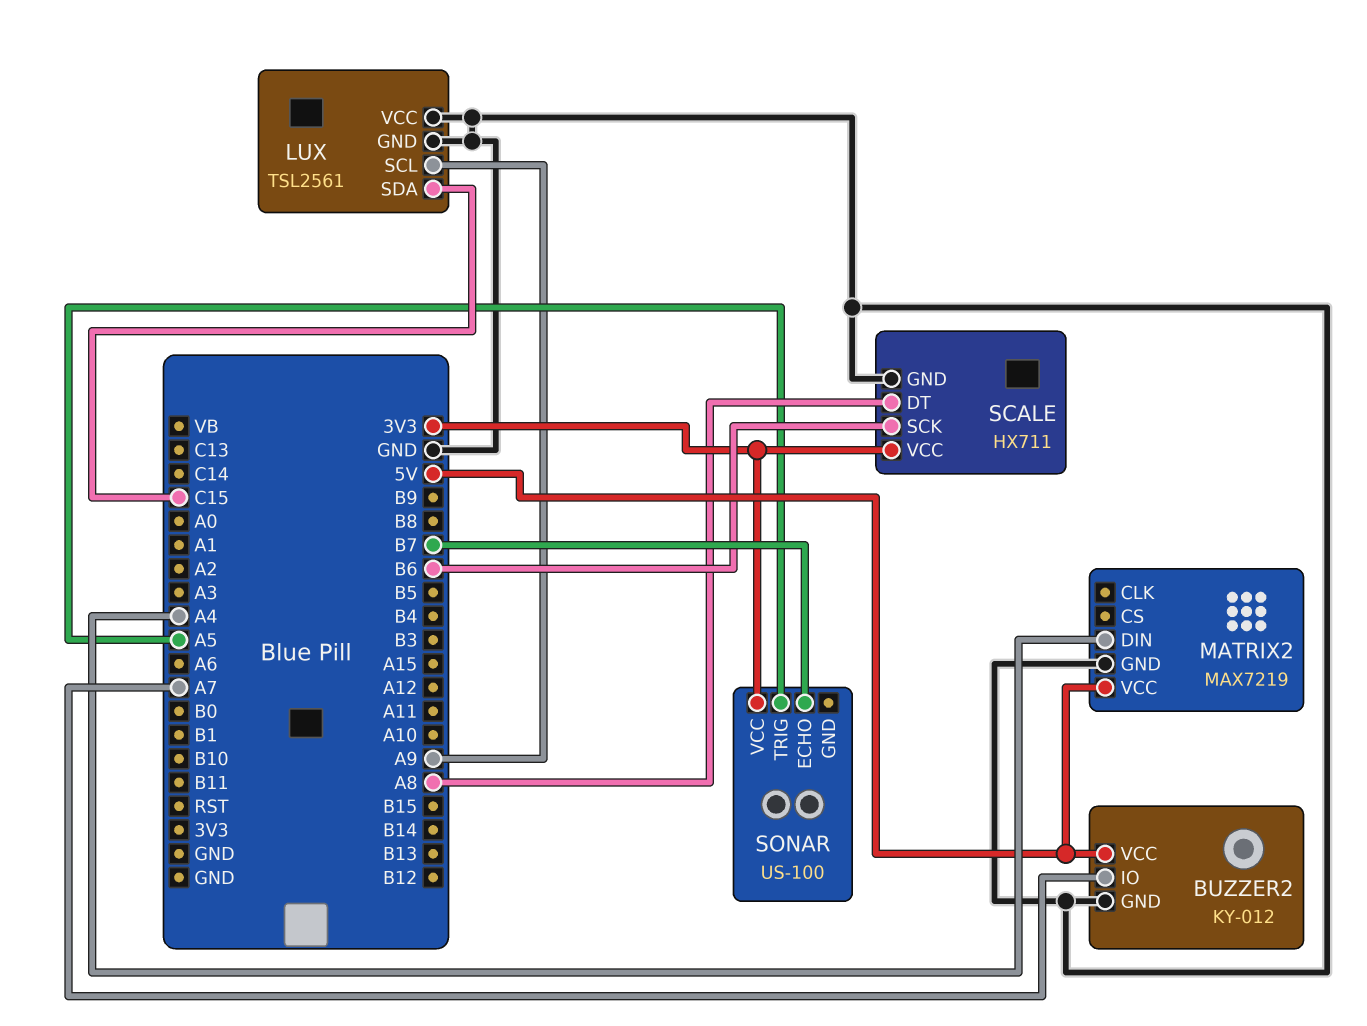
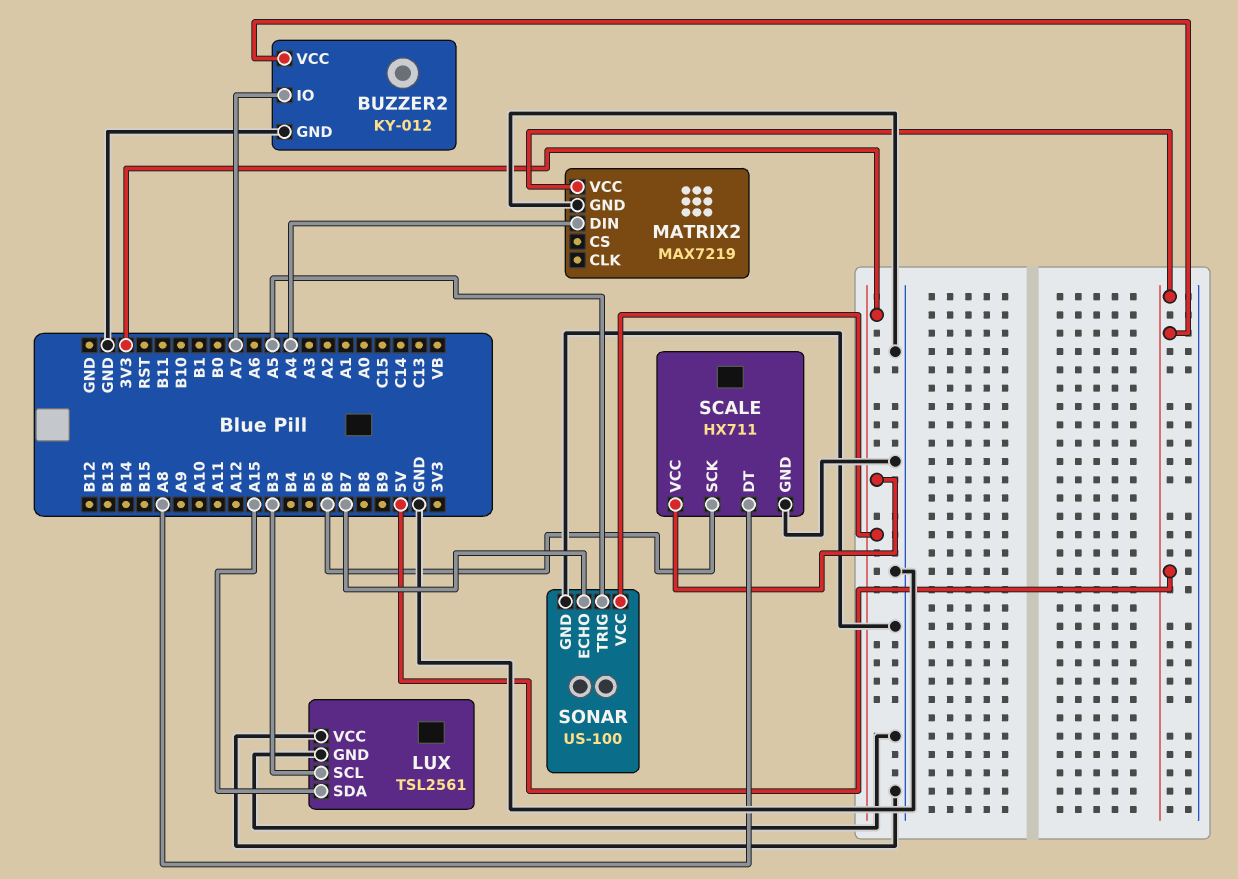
LUX pin SCL: A9 -> B3
LUX pin SDA: C15 -> A15
SONAR pin GND: none -> GND

